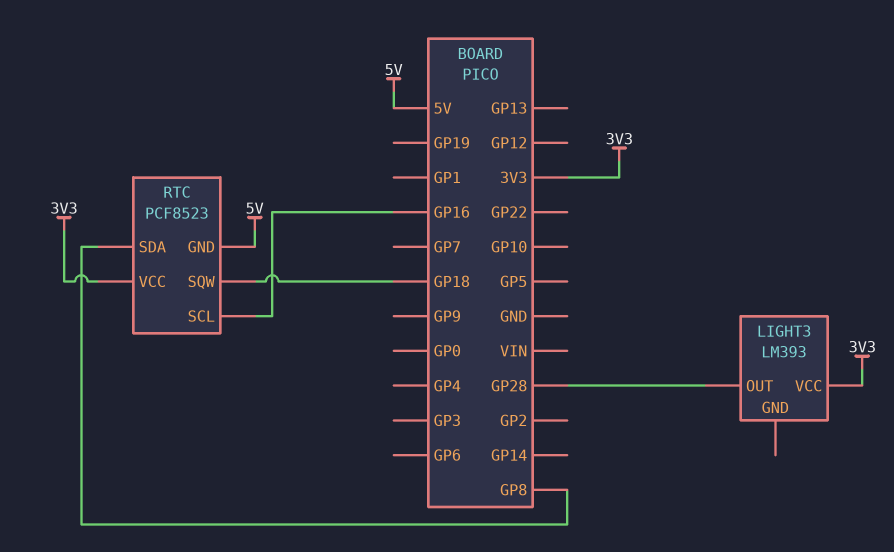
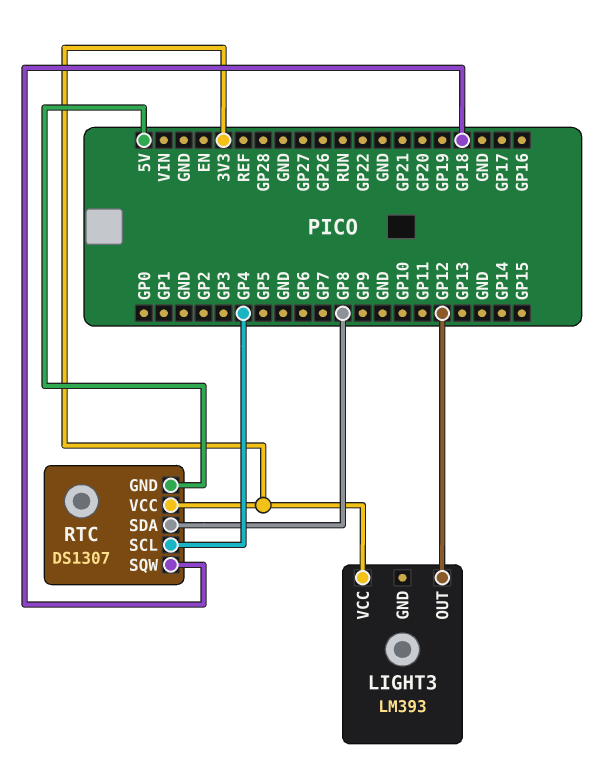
LIGHT3 pin OUT: GP28 -> GP12
RTC: PCF8523 -> DS1307
RTC pin SCL: GP16 -> GP4

